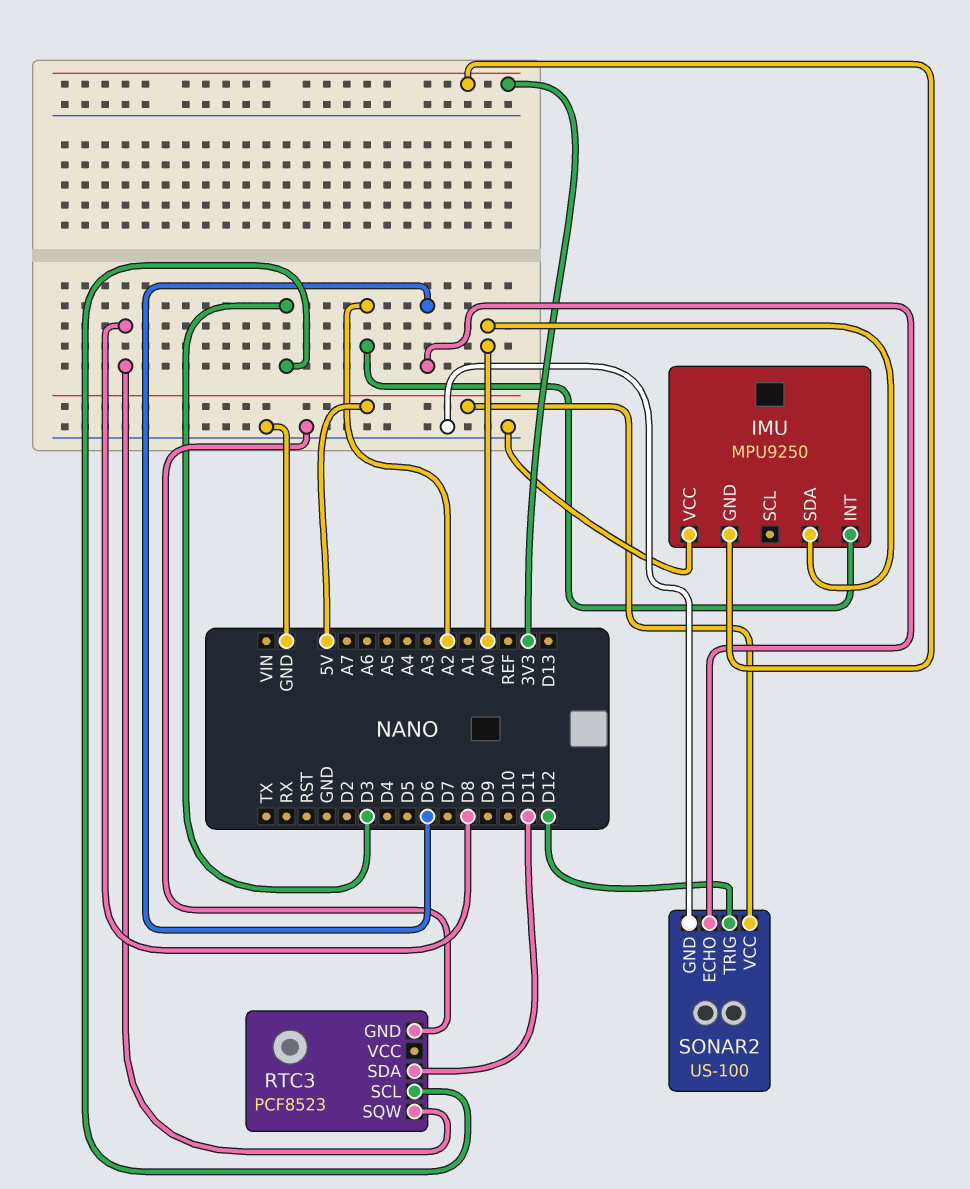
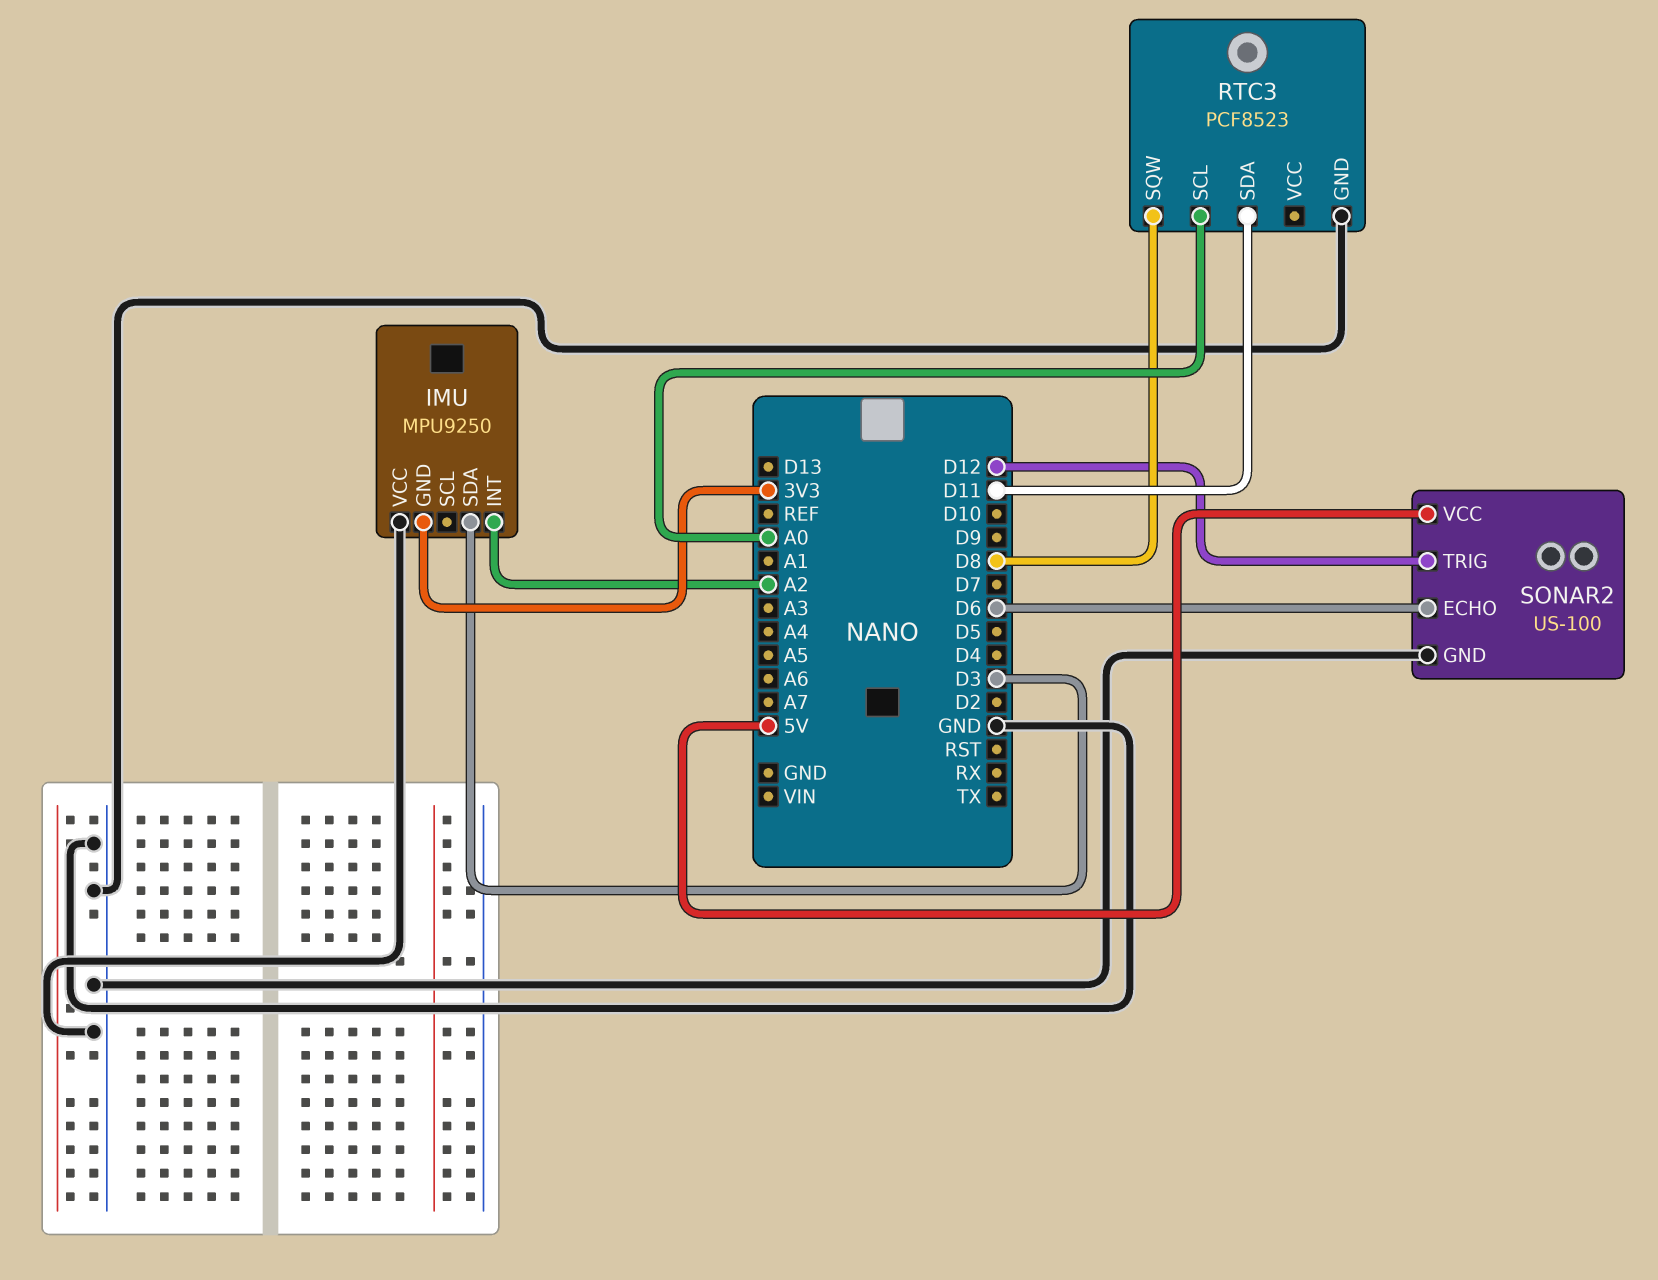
IMU pin SDA: A0 -> D3
RTC3 pin SCL: D3 -> A0

